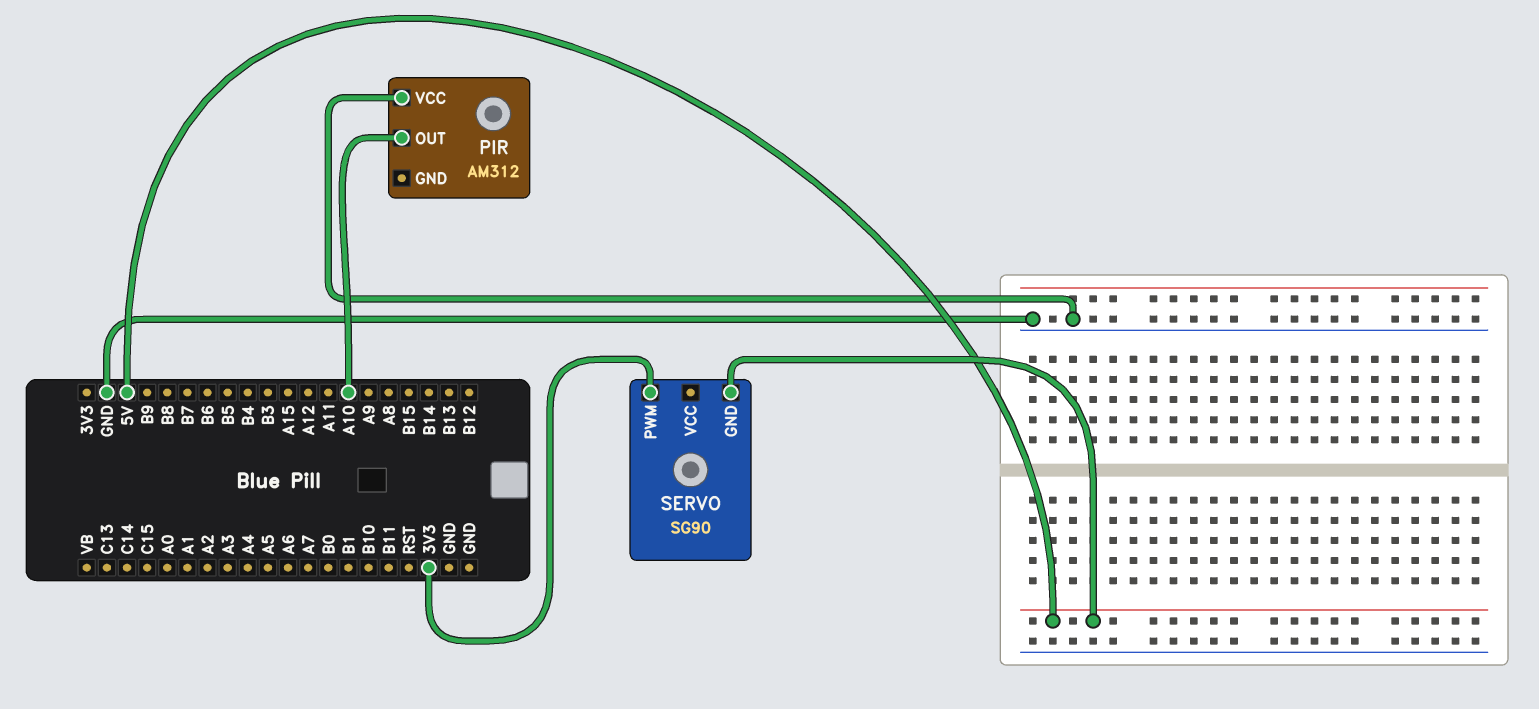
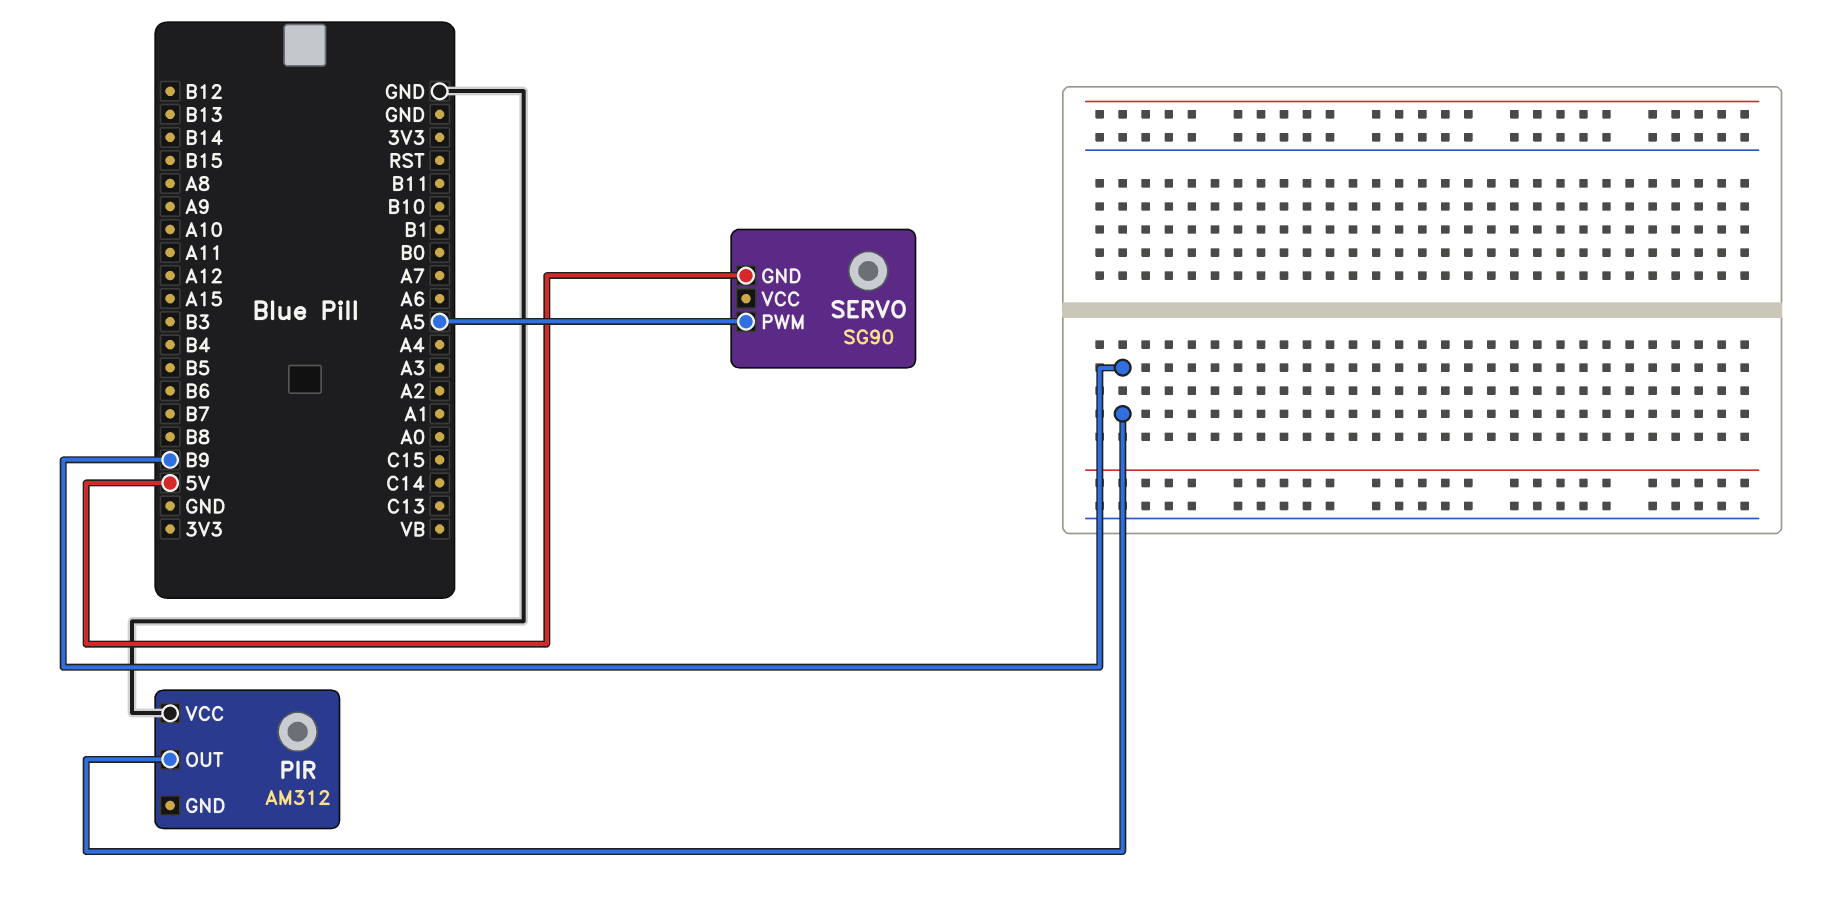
PIR pin OUT: A10 -> B9
SERVO pin PWM: 3V3 -> A5

